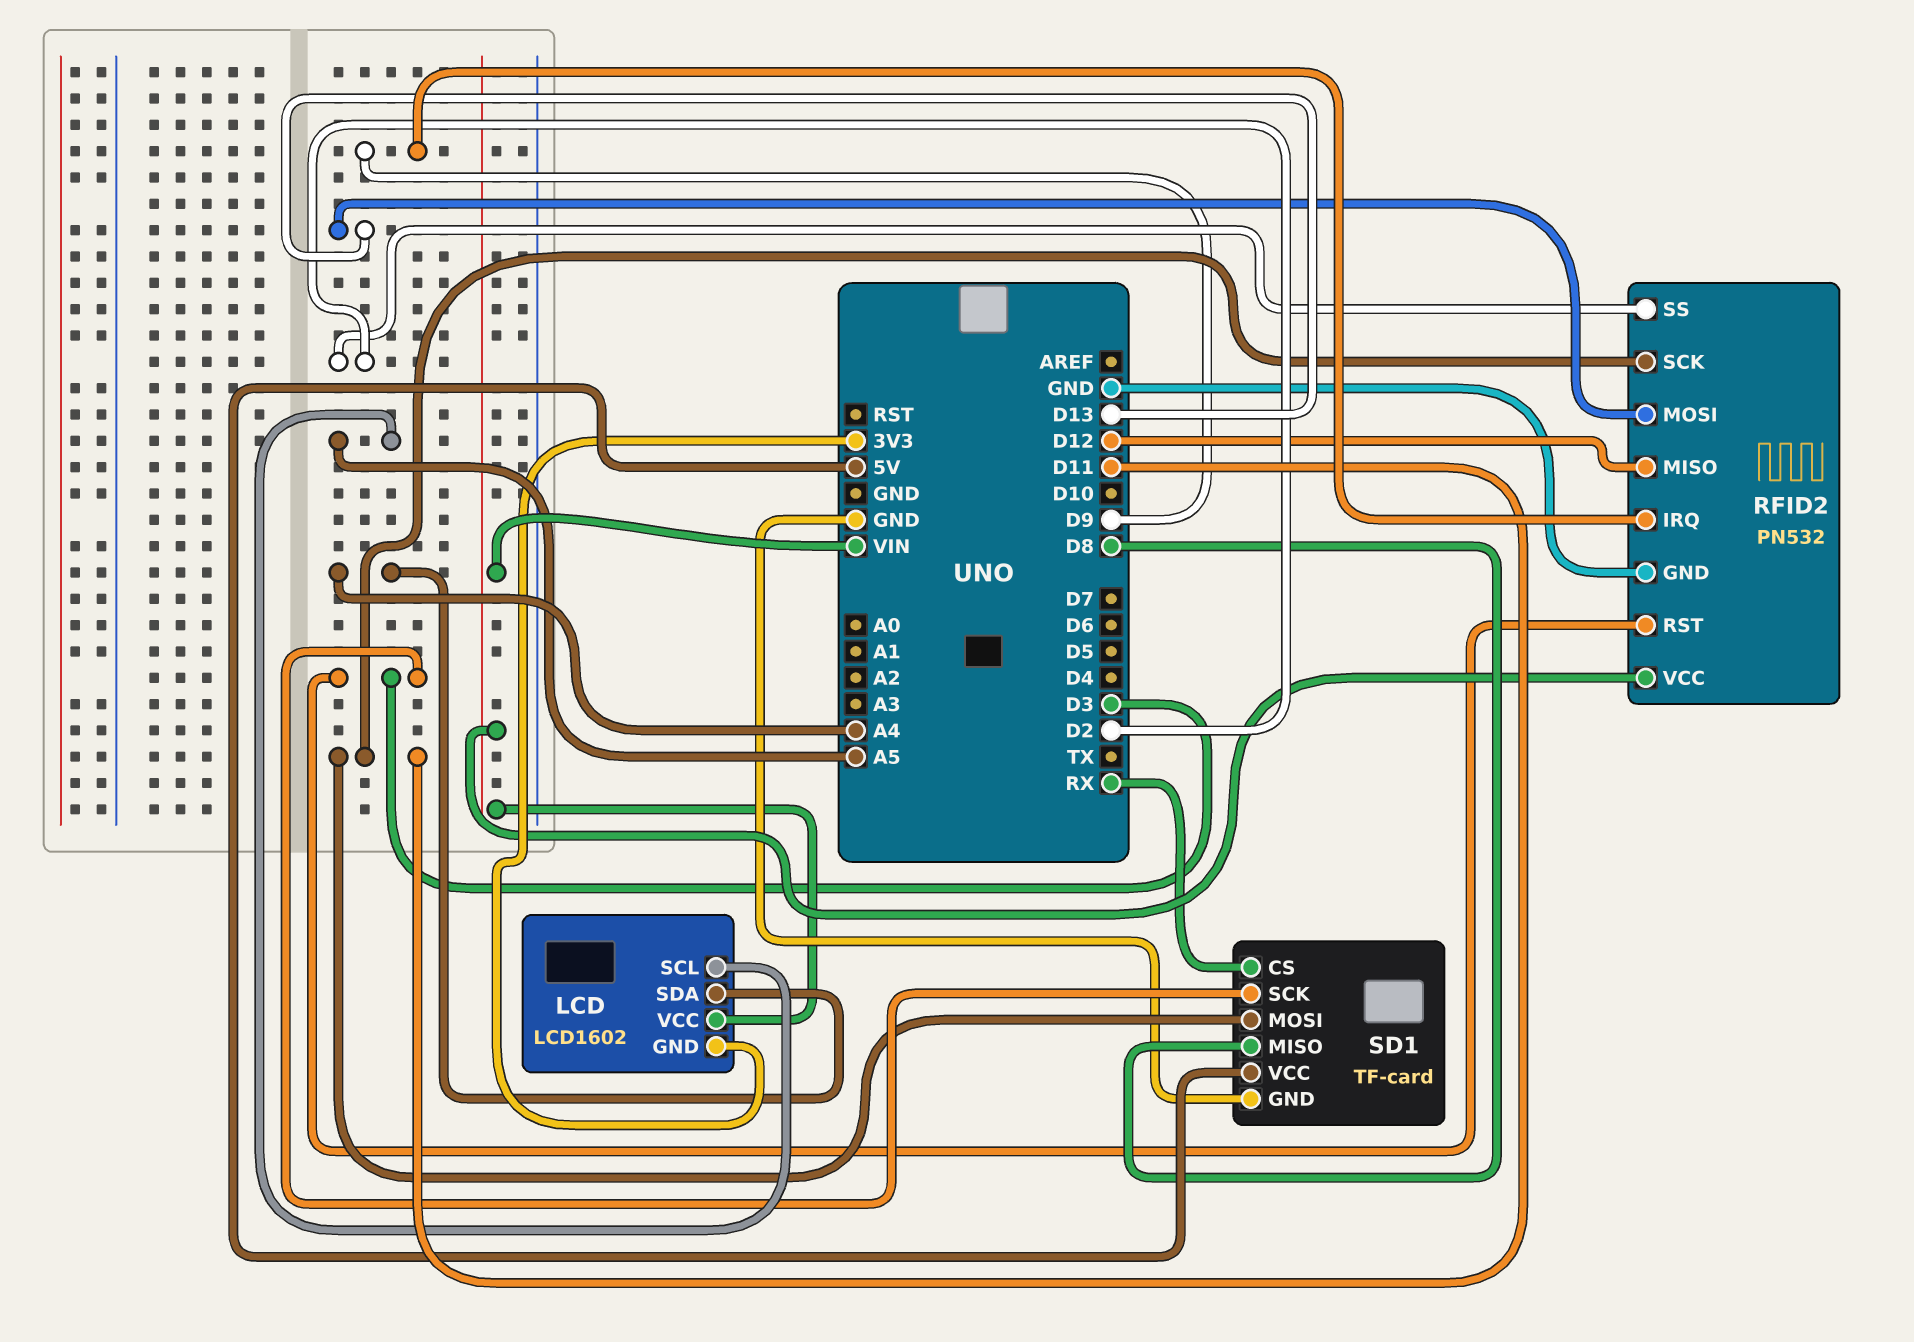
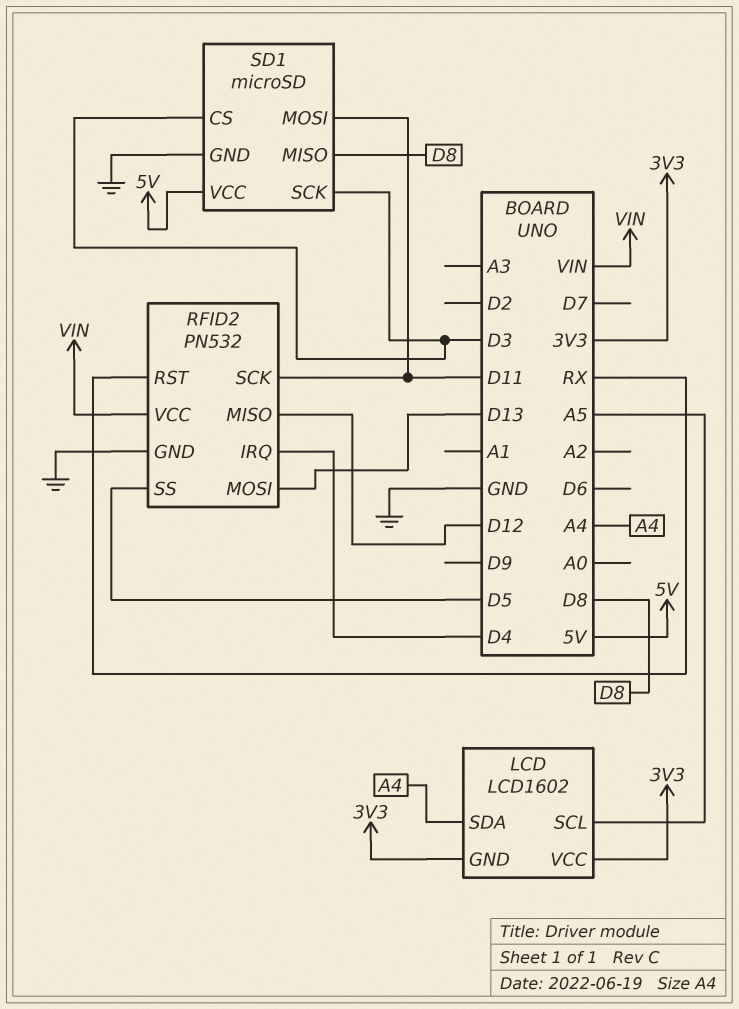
LCD pin VCC: VIN -> 3V3
RFID2 pin IRQ: D9 -> D4
RFID2 pin RST: D3 -> RX
RFID2 pin SS: D2 -> D5
SD1: TF-card -> microSD
SD1 pin CS: RX -> D3

